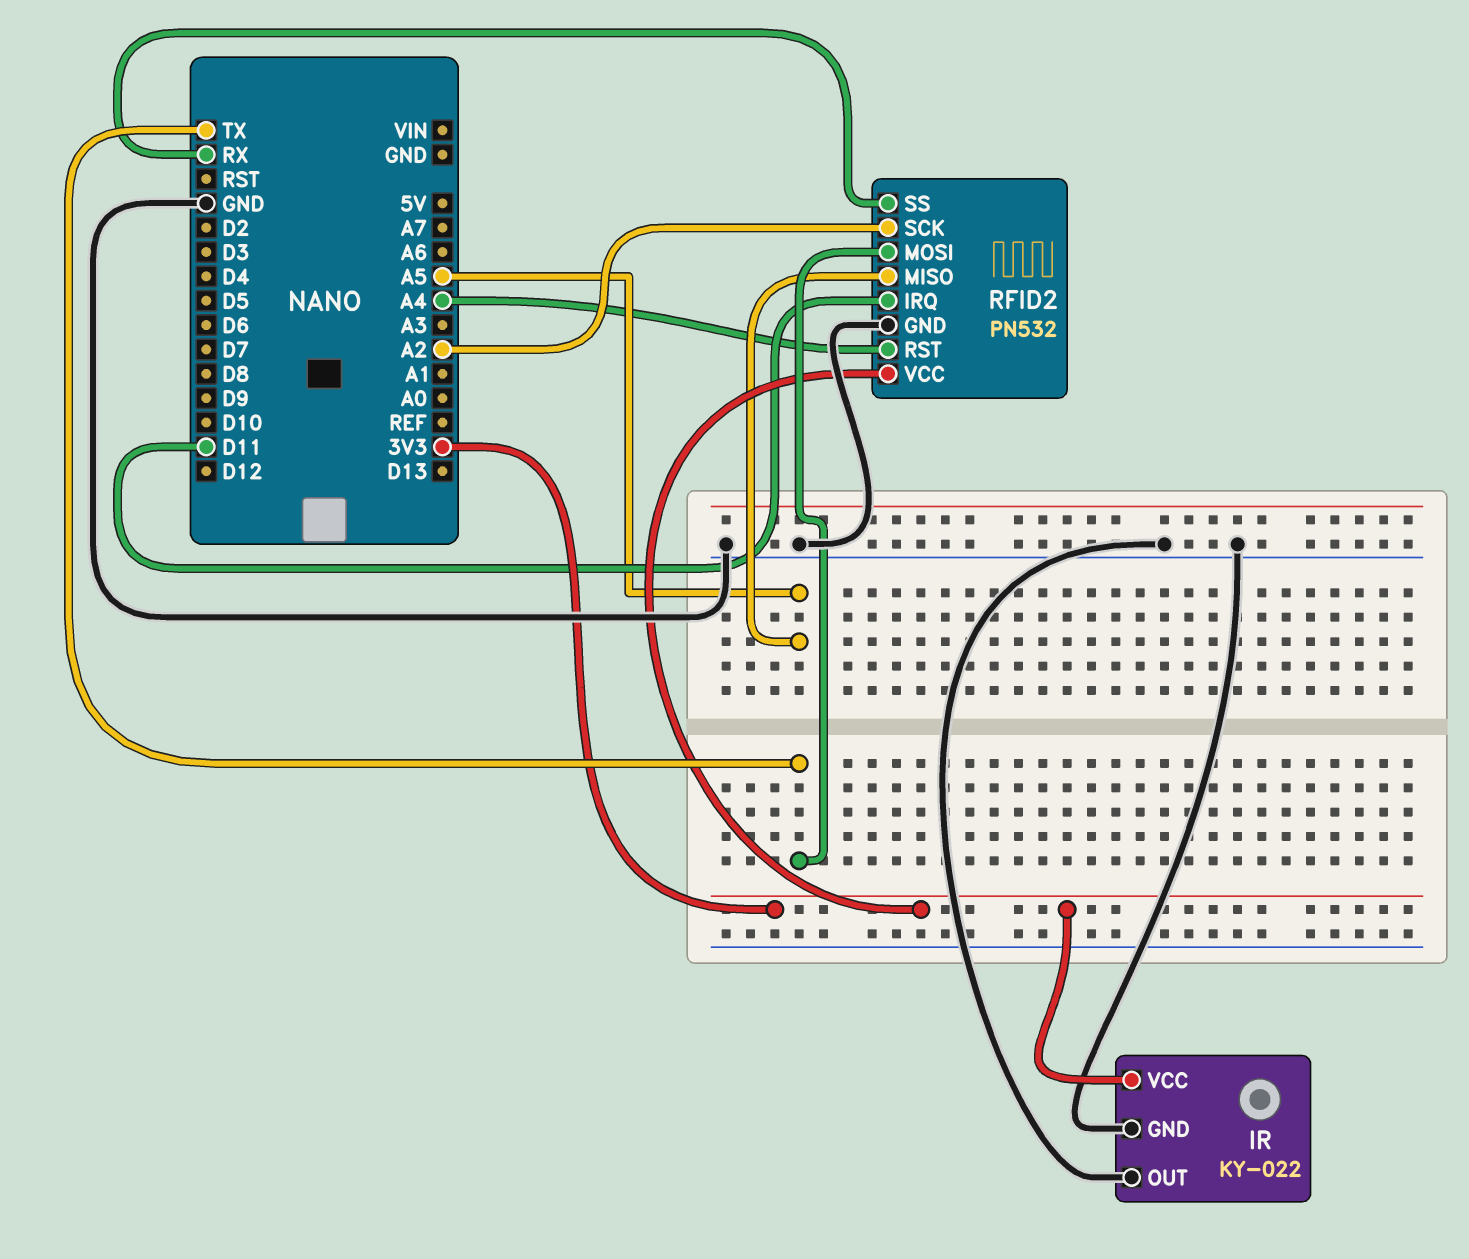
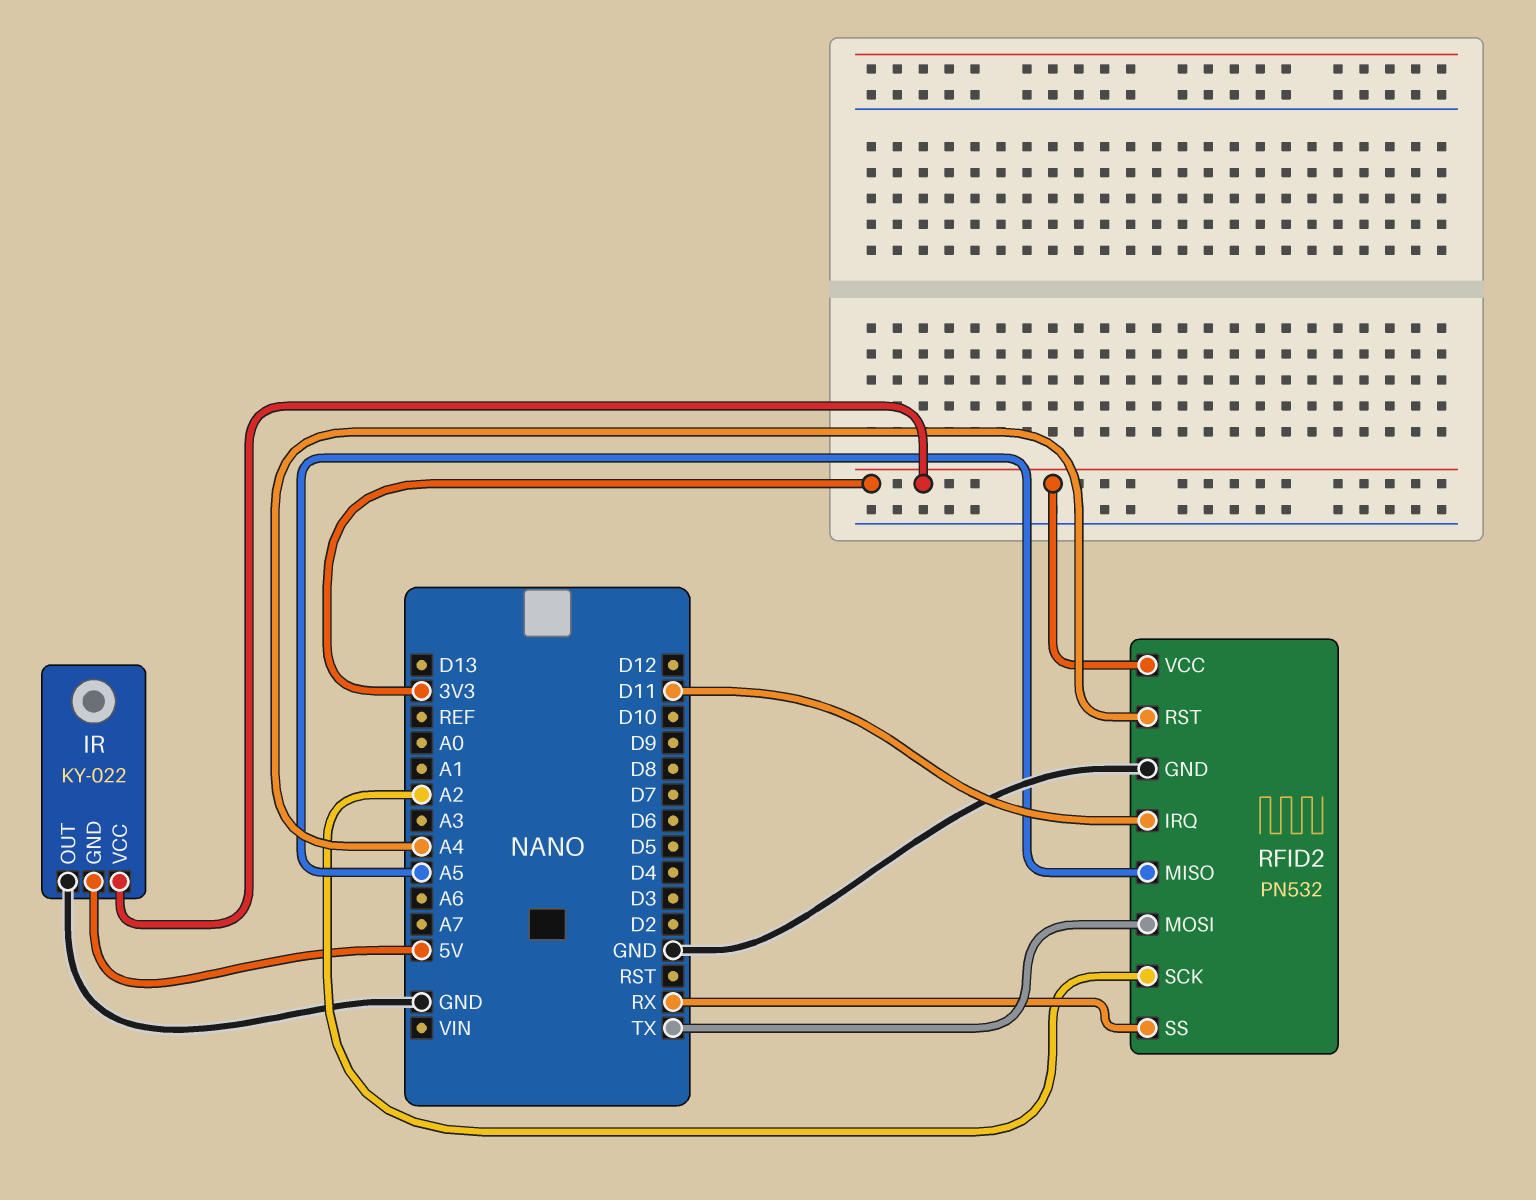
IR pin GND: GND -> 5V

